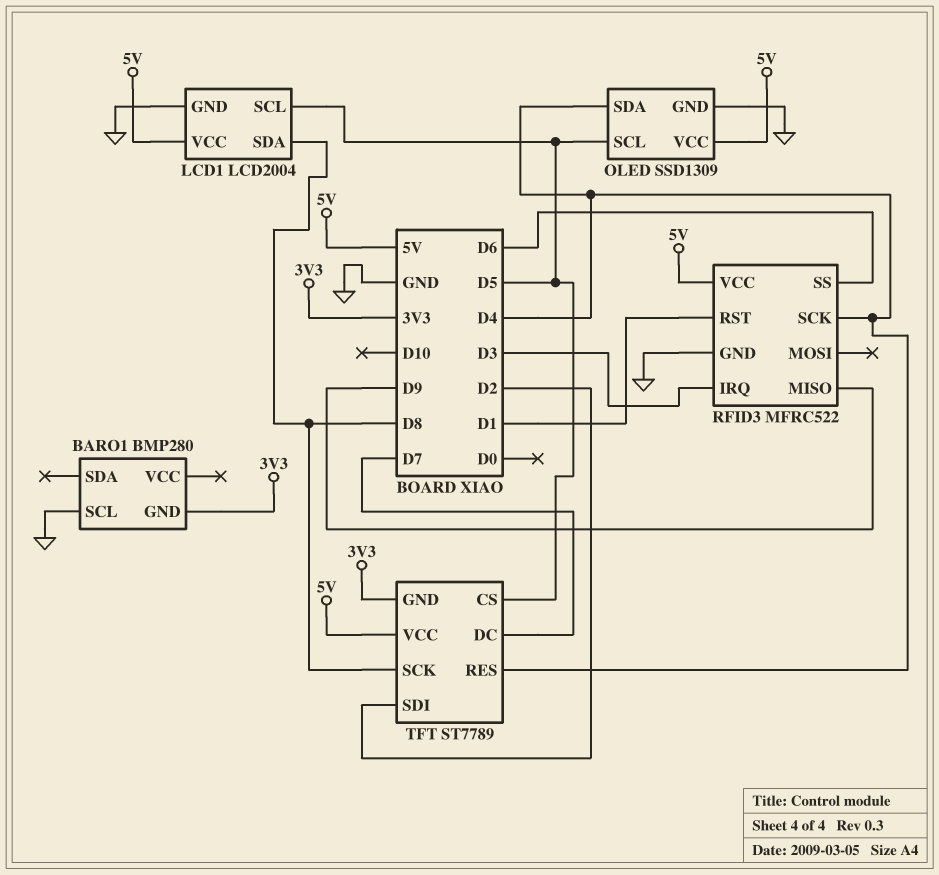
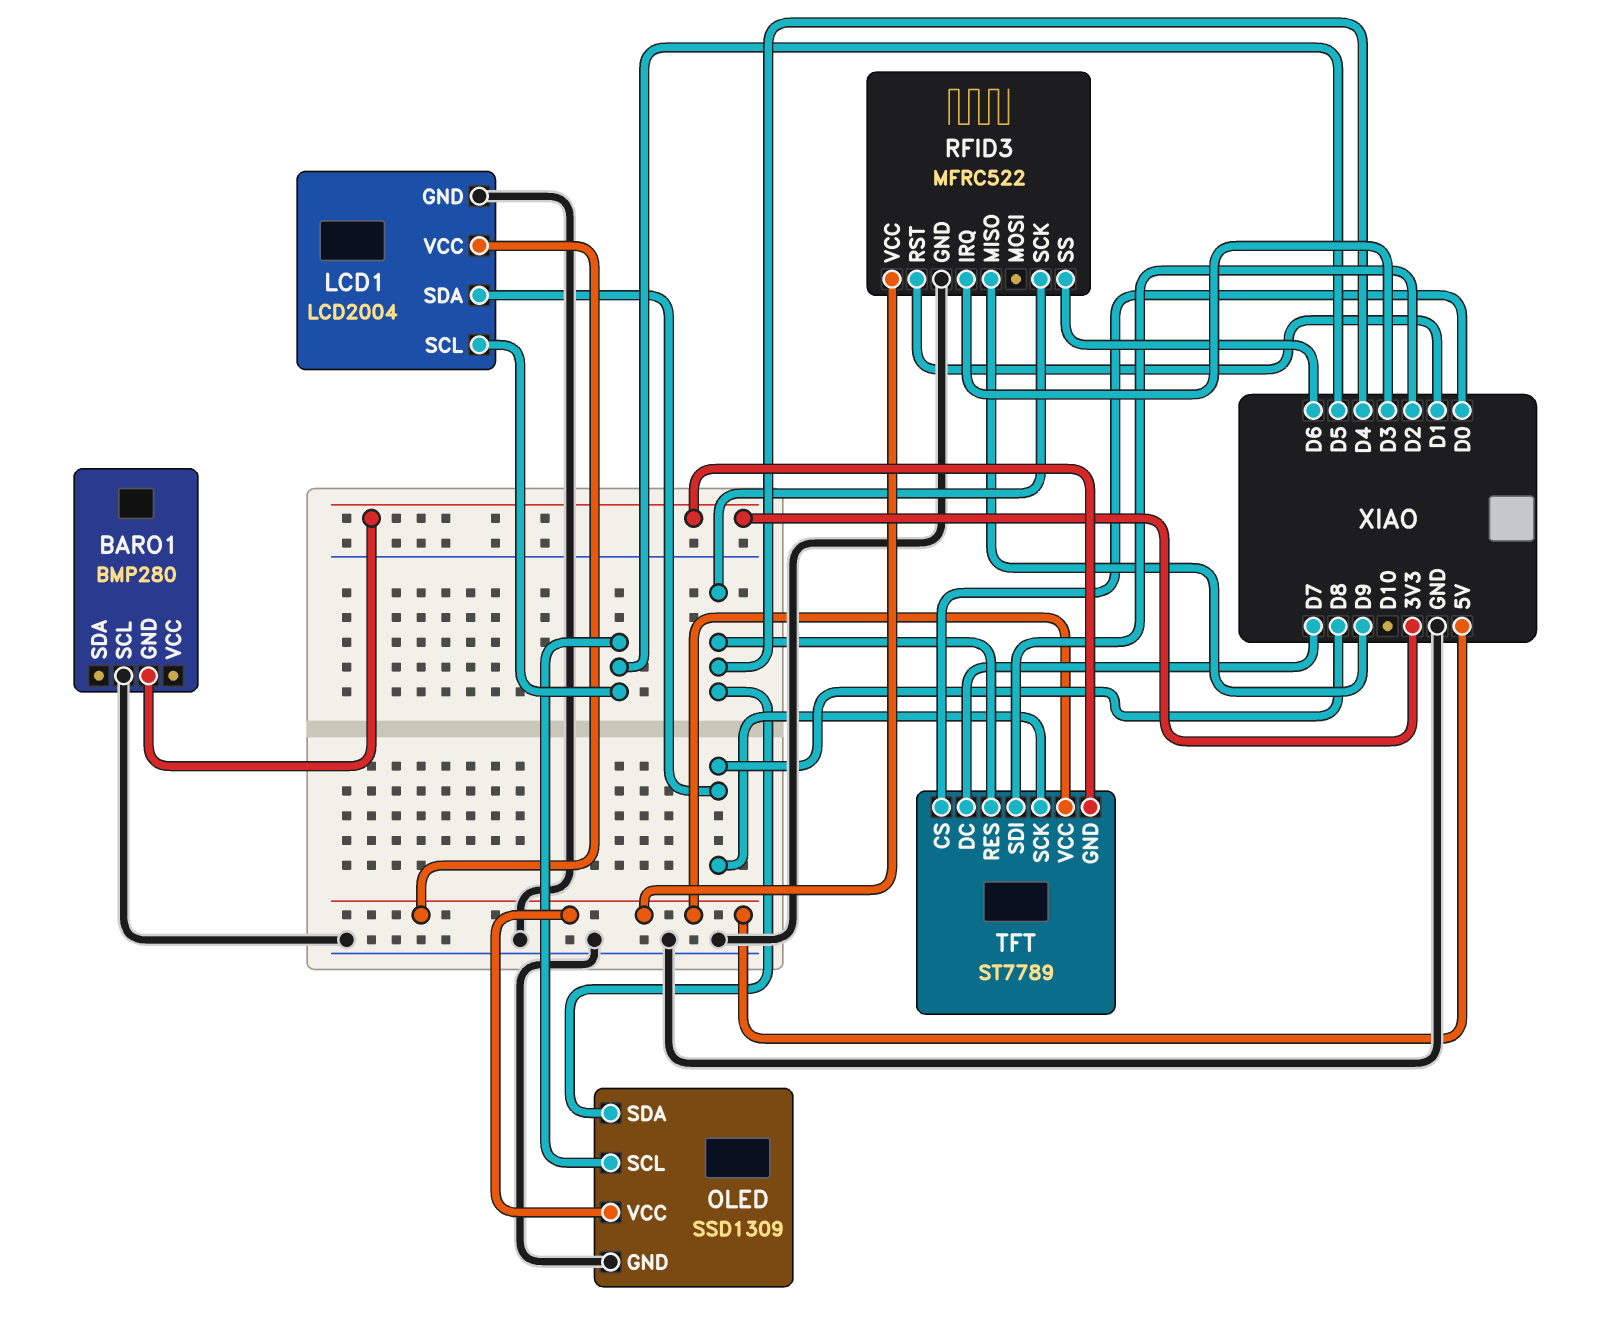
TFT pin CS: D5 -> D0

